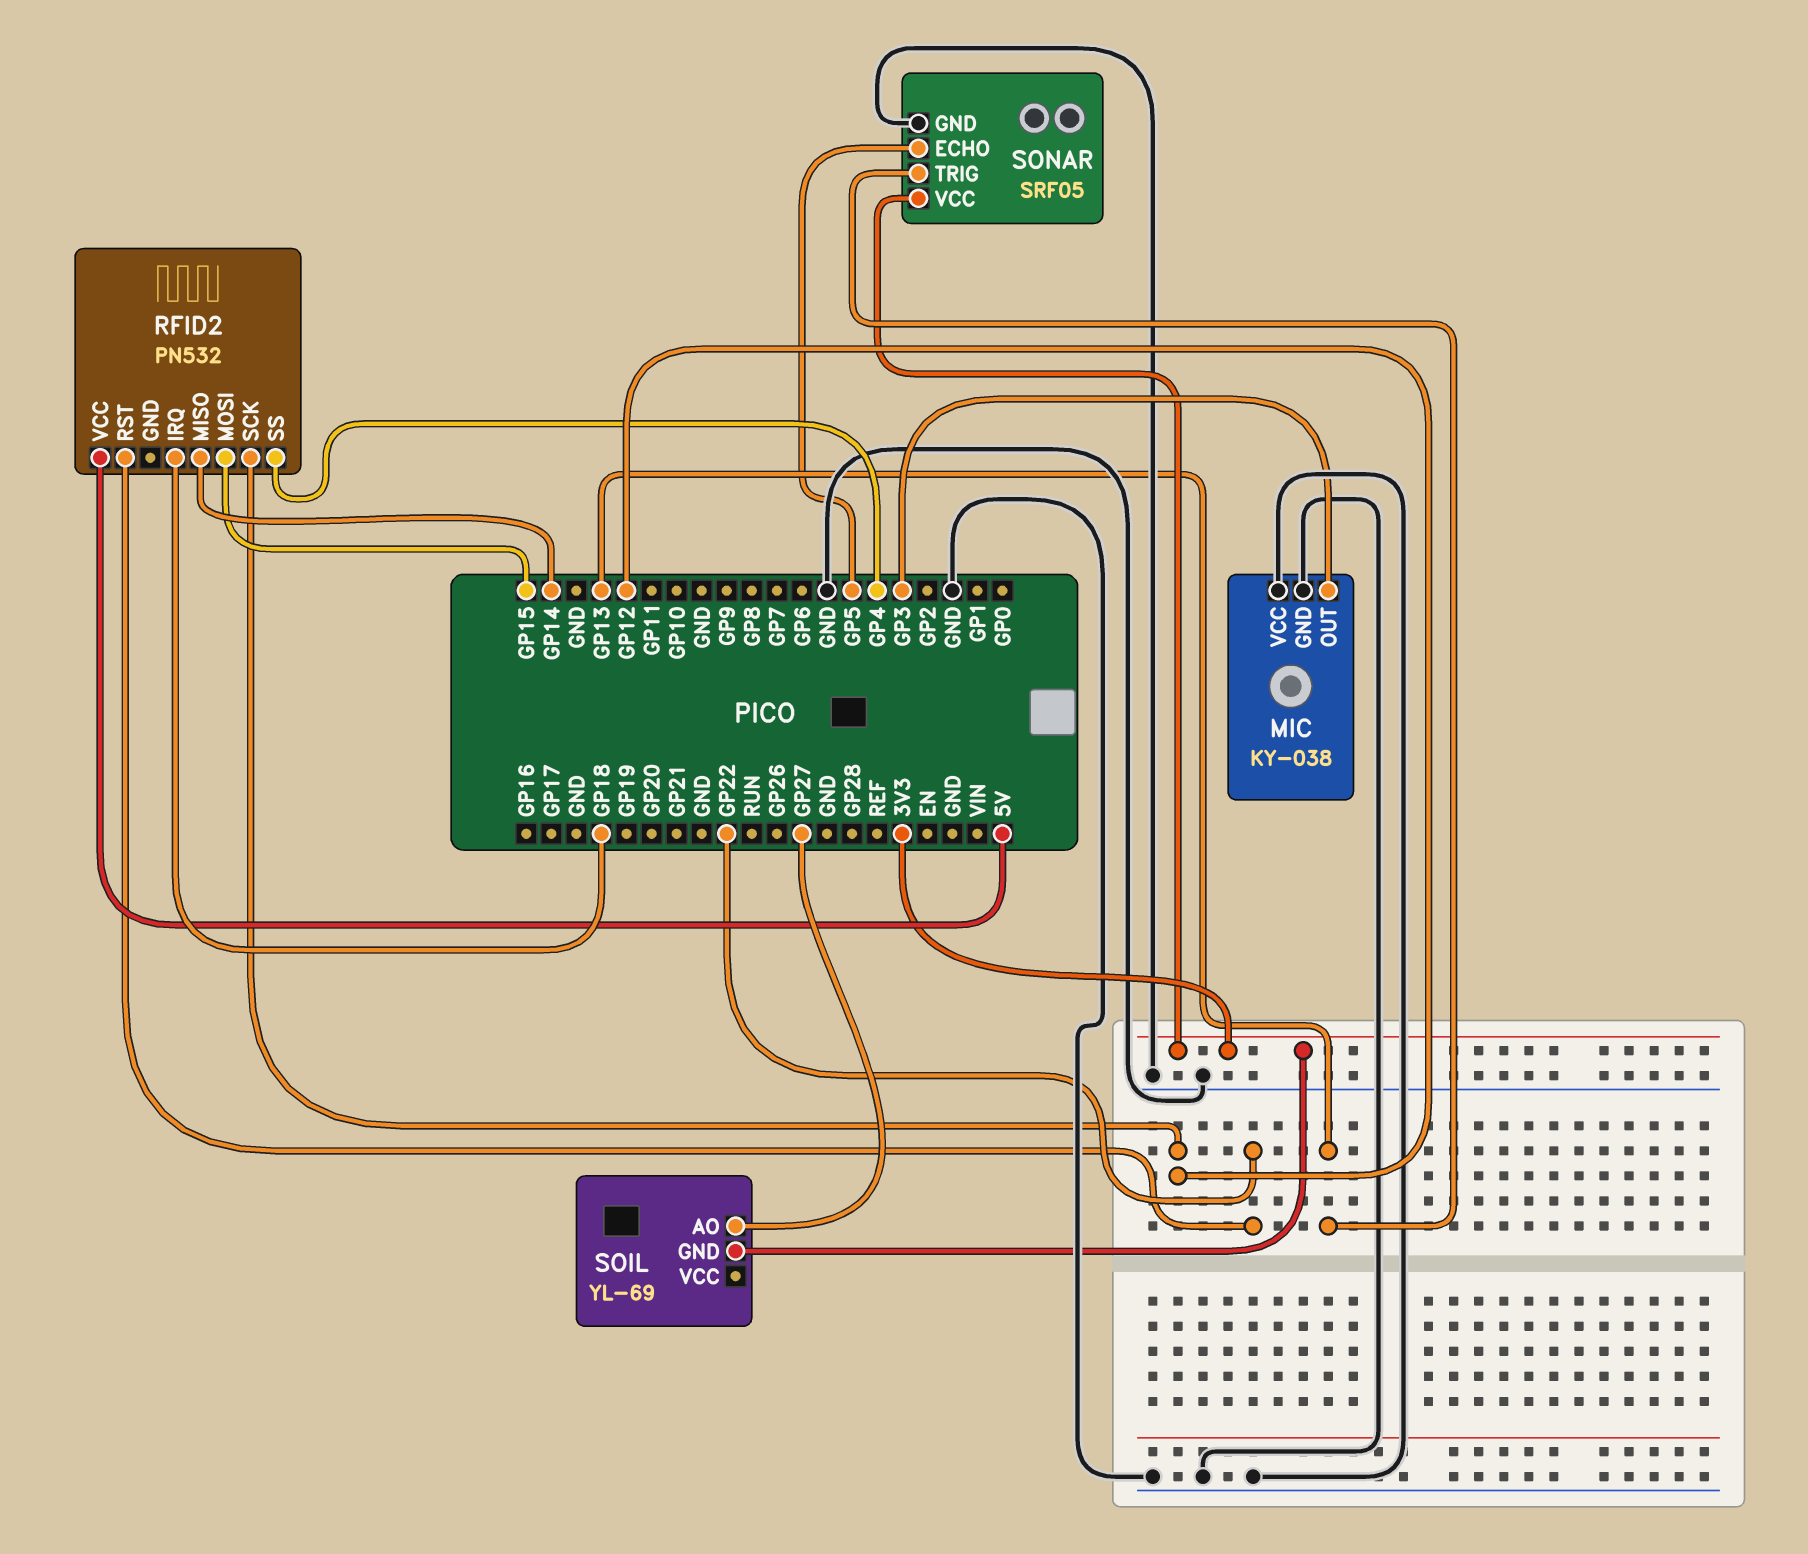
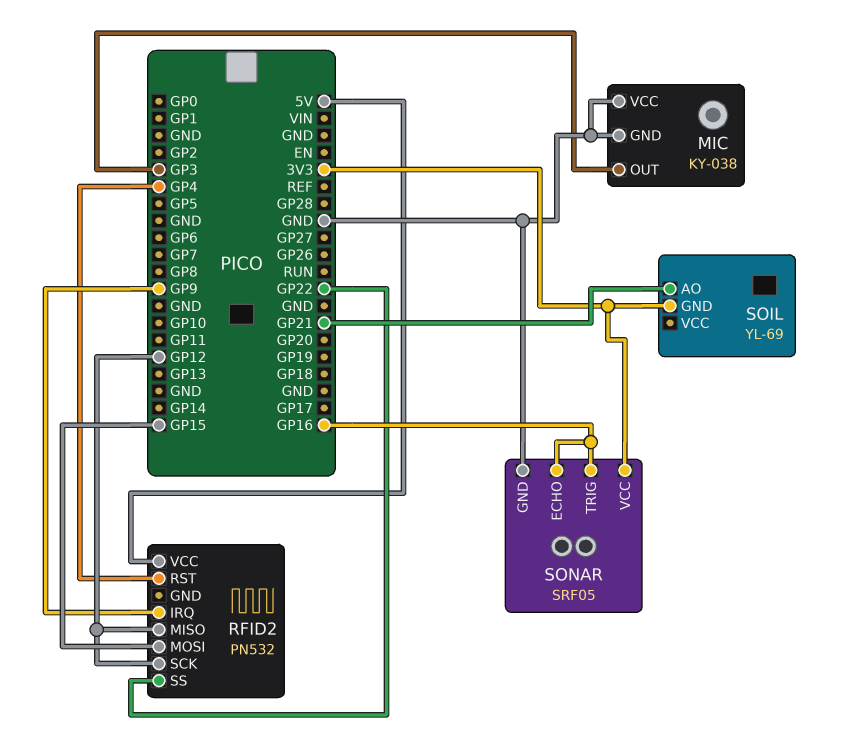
RFID2 pin IRQ: GP18 -> GP9
RFID2 pin MISO: GP14 -> GP12
RFID2 pin RST: GP22 -> GP4
RFID2 pin SS: GP4 -> GP22
SOIL pin AO: GP27 -> GP21
SONAR pin ECHO: GP5 -> GP16
SONAR pin TRIG: GP13 -> GP16

